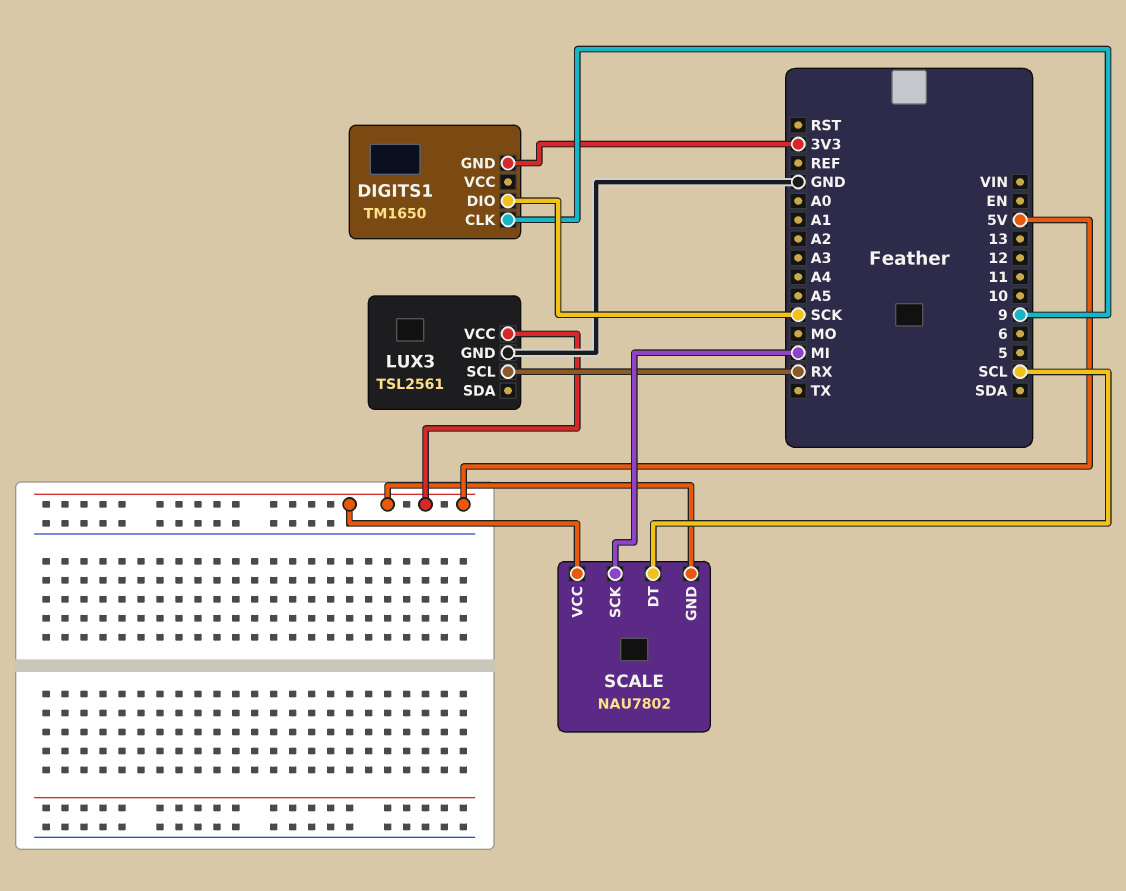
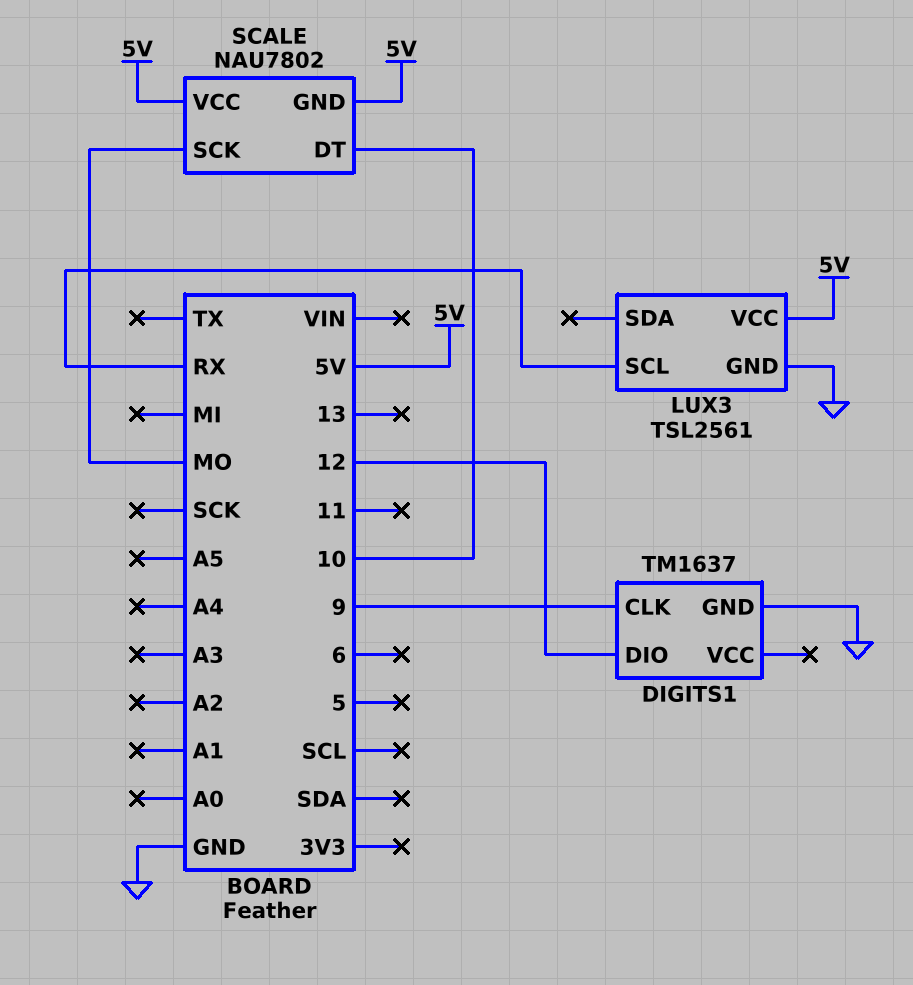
DIGITS1: TM1650 -> TM1637
DIGITS1 pin DIO: SCK -> 12
DIGITS1 pin GND: 3V3 -> GND
SCALE pin DT: SCL -> 10
SCALE pin SCK: MI -> MO

